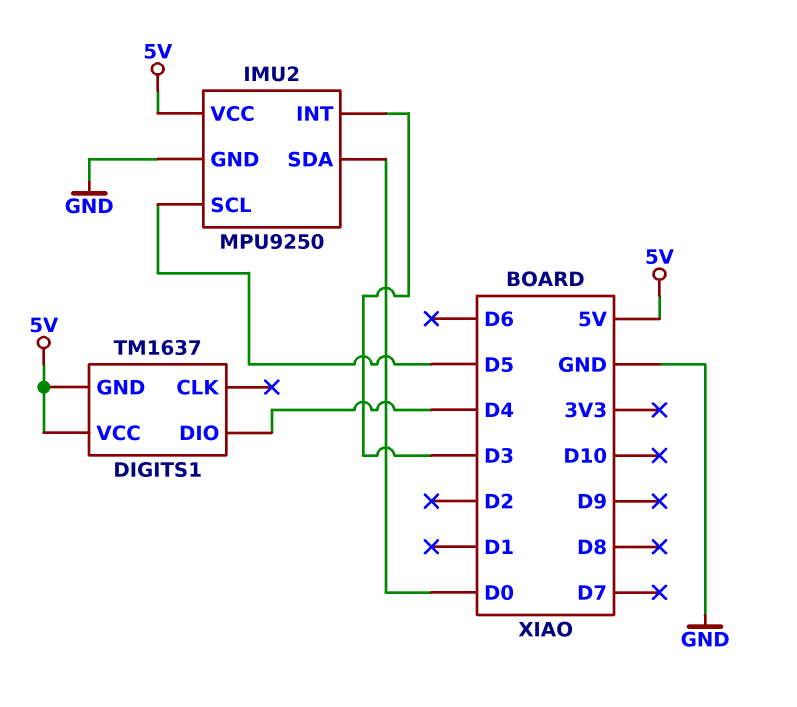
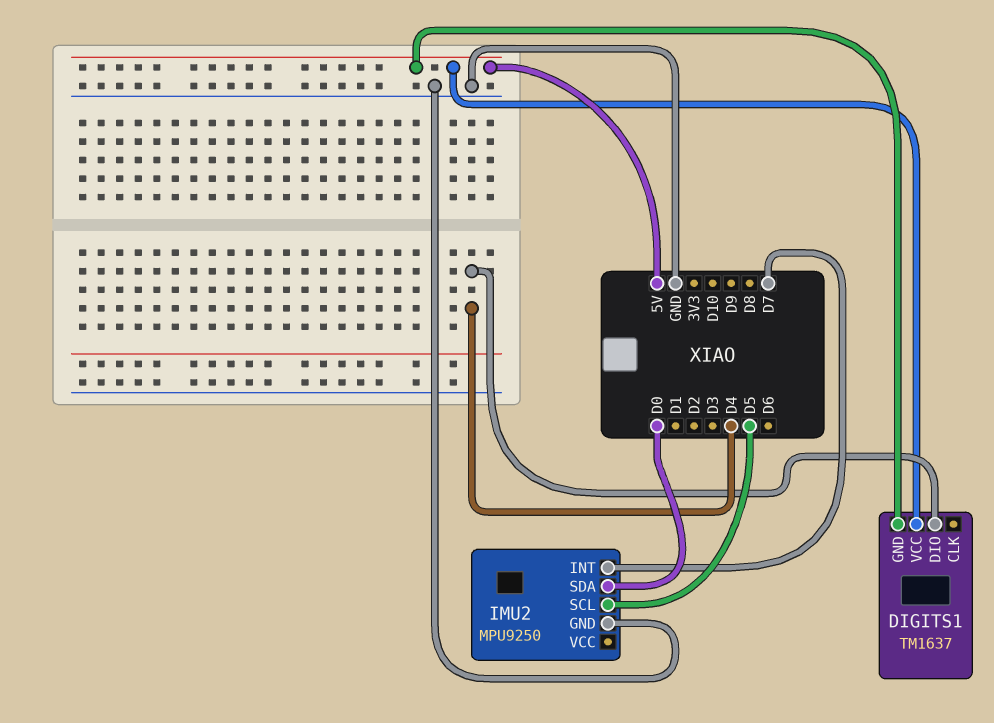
IMU2 pin INT: D3 -> D7
IMU2 pin VCC: 5V -> none

